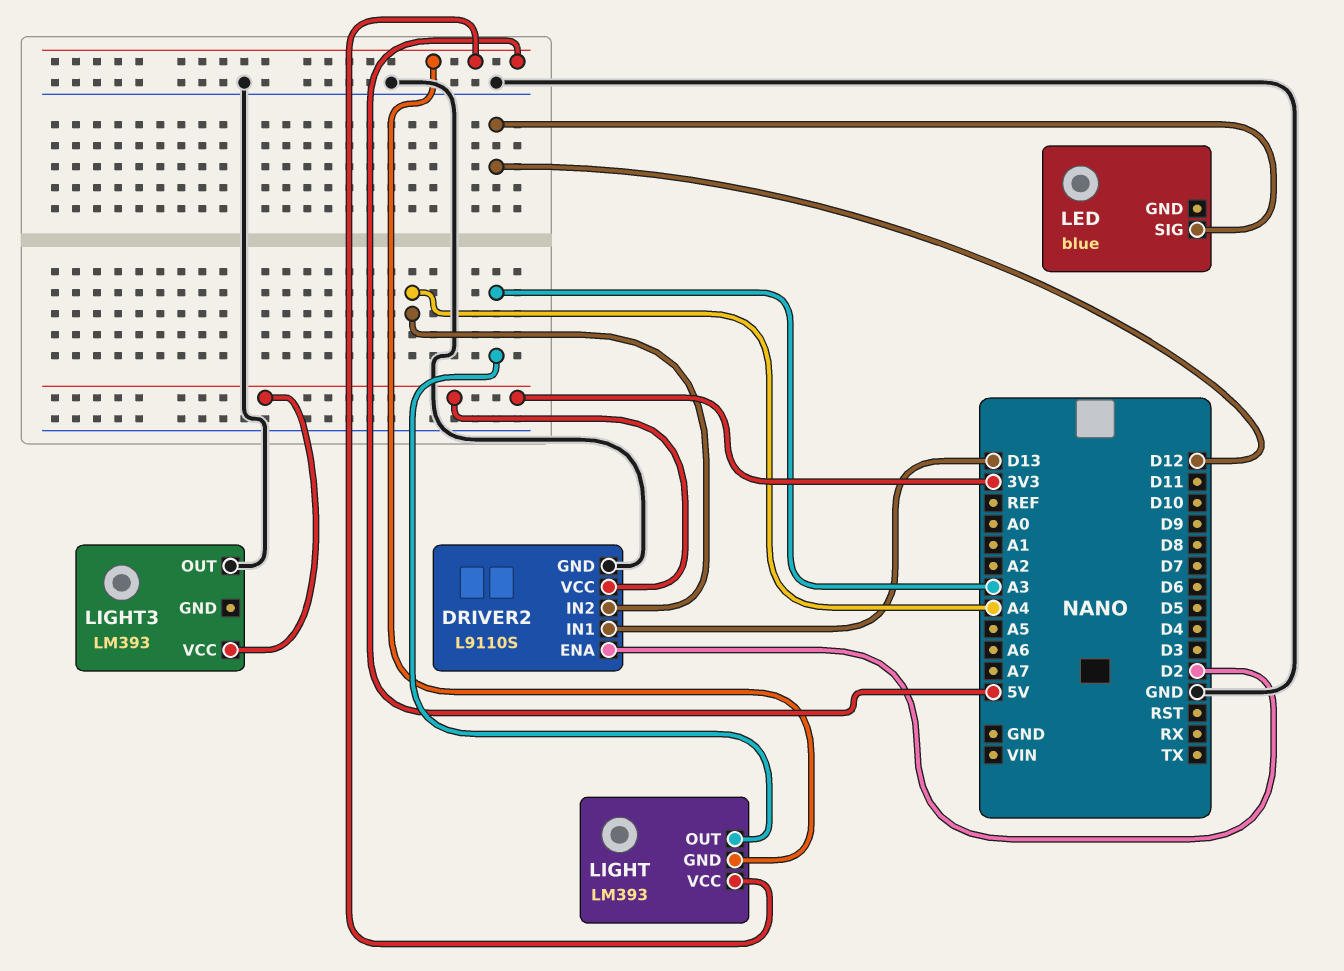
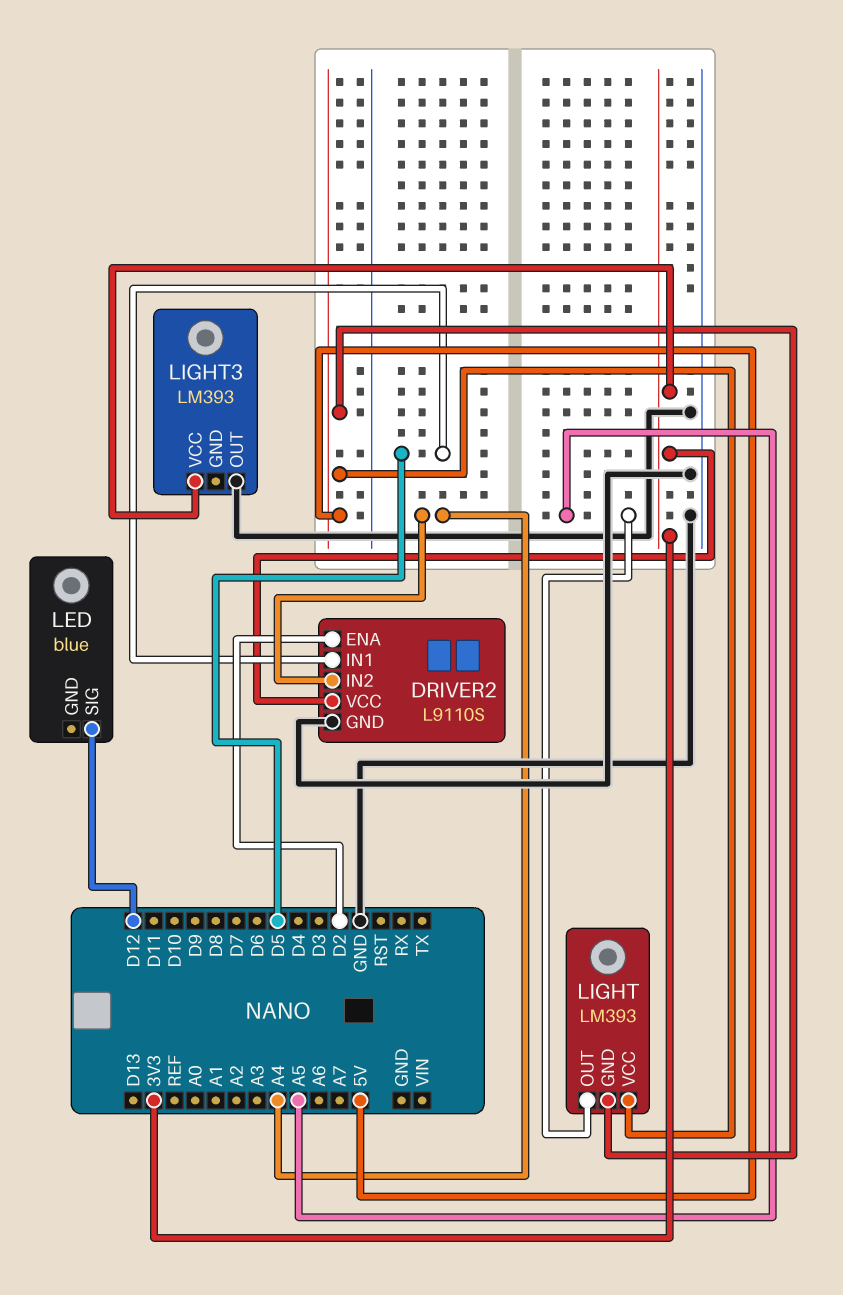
DRIVER2 pin IN1: D13 -> D5
LIGHT pin OUT: A3 -> A5

